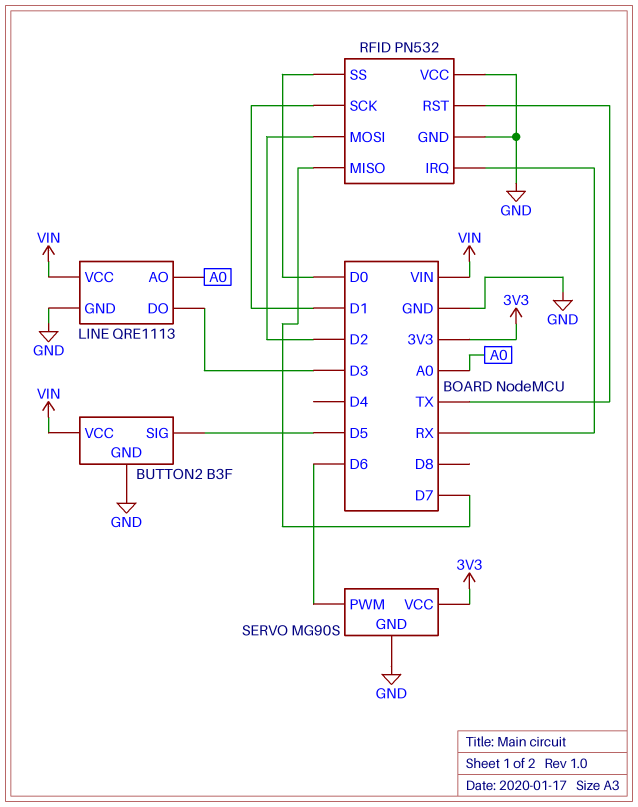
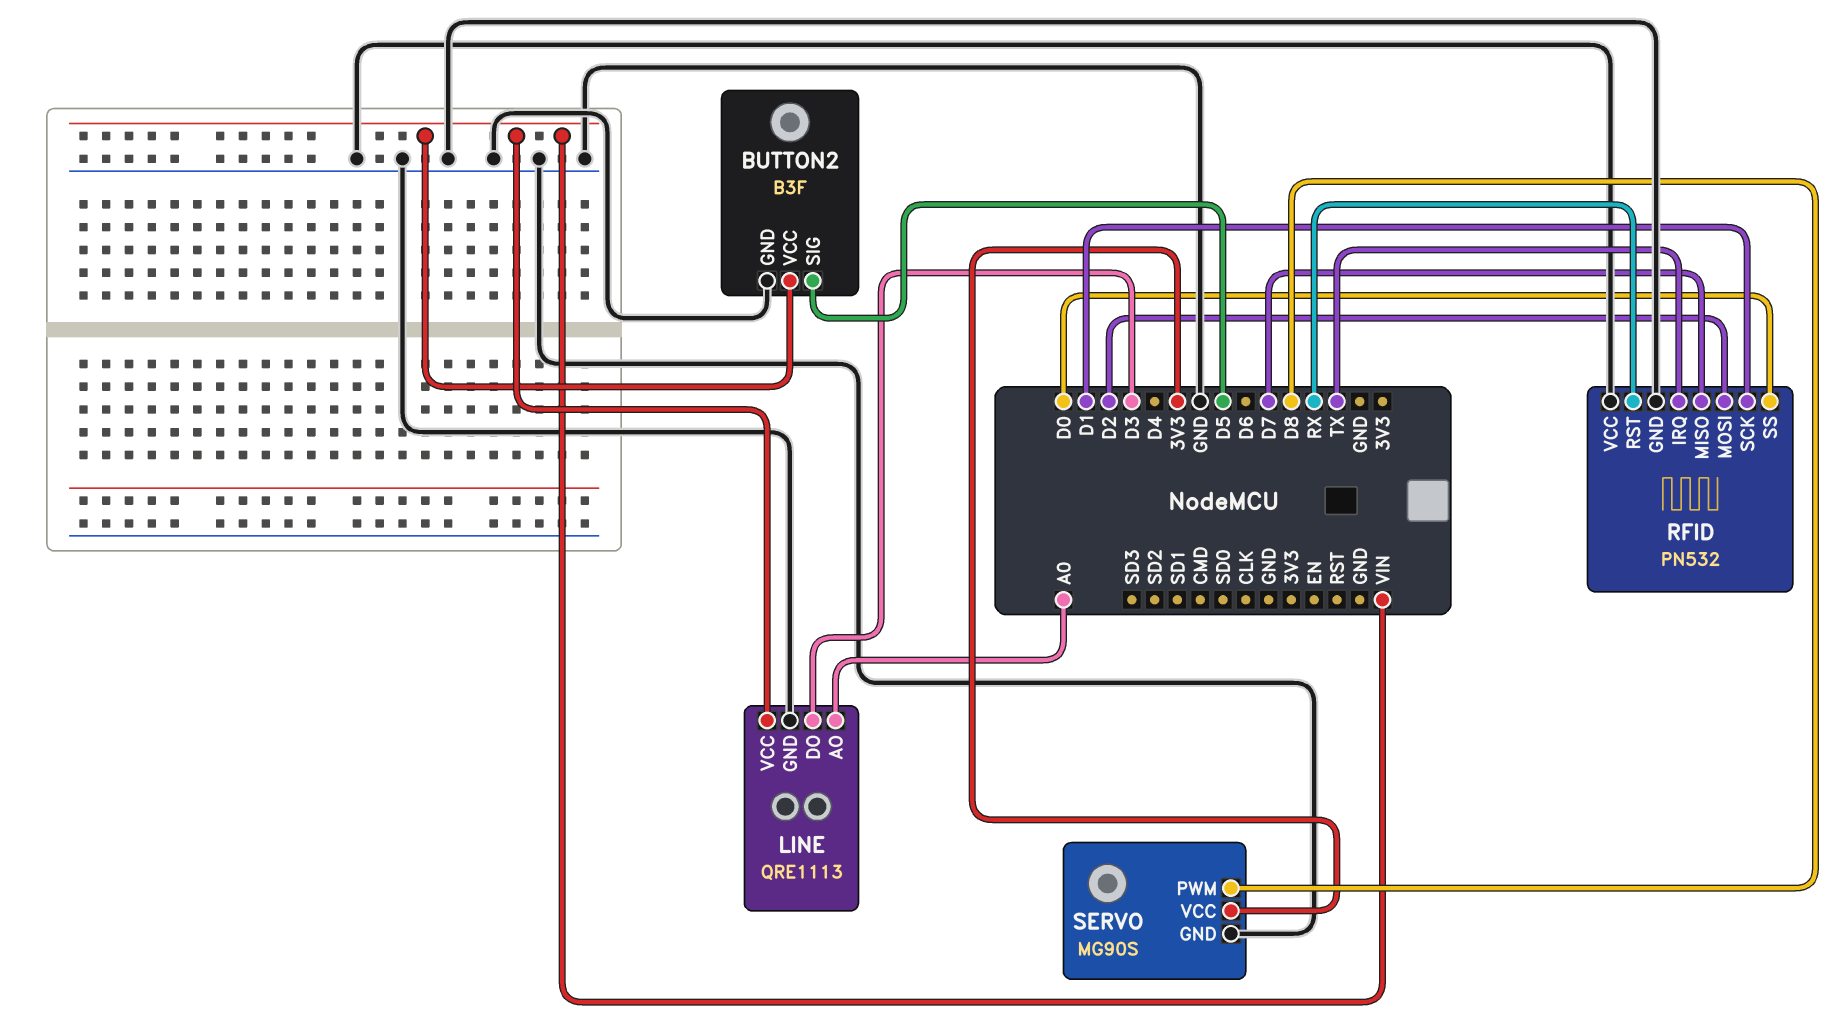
RFID pin IRQ: RX -> TX
RFID pin RST: TX -> RX
SERVO pin PWM: D6 -> D8

